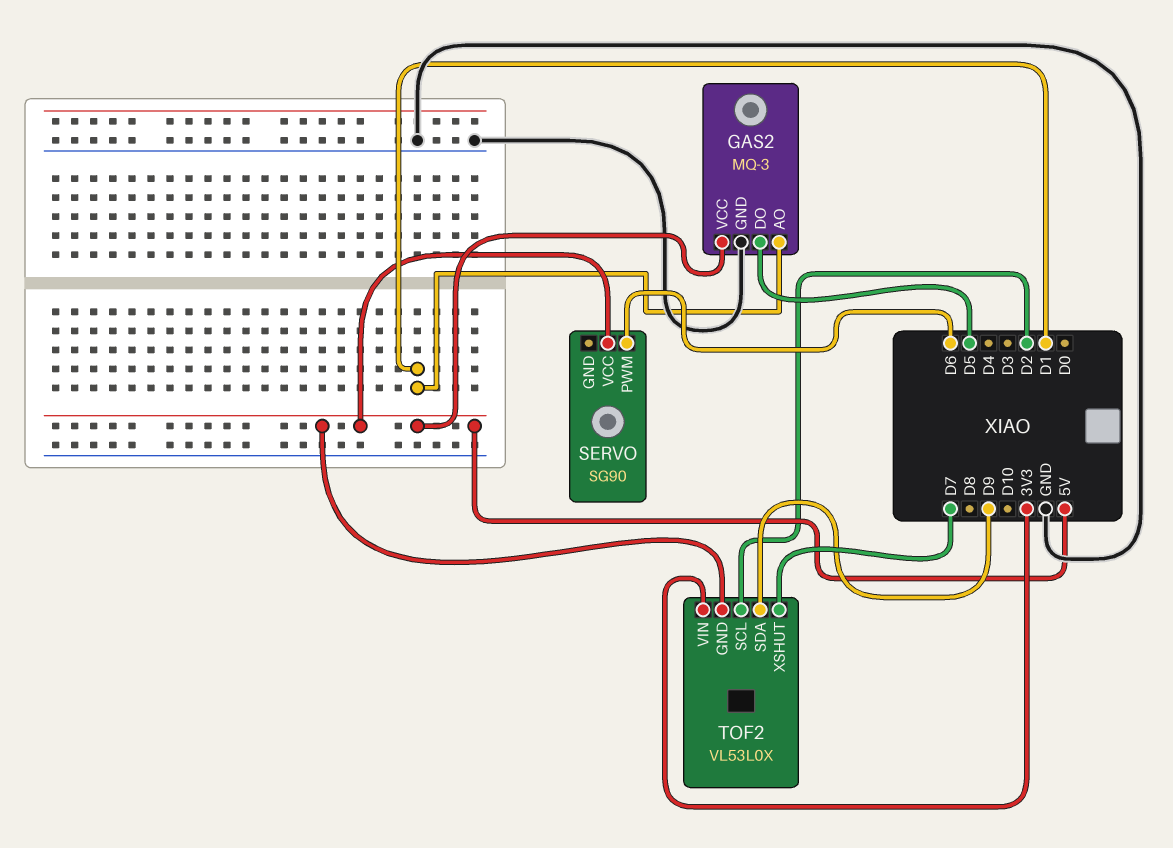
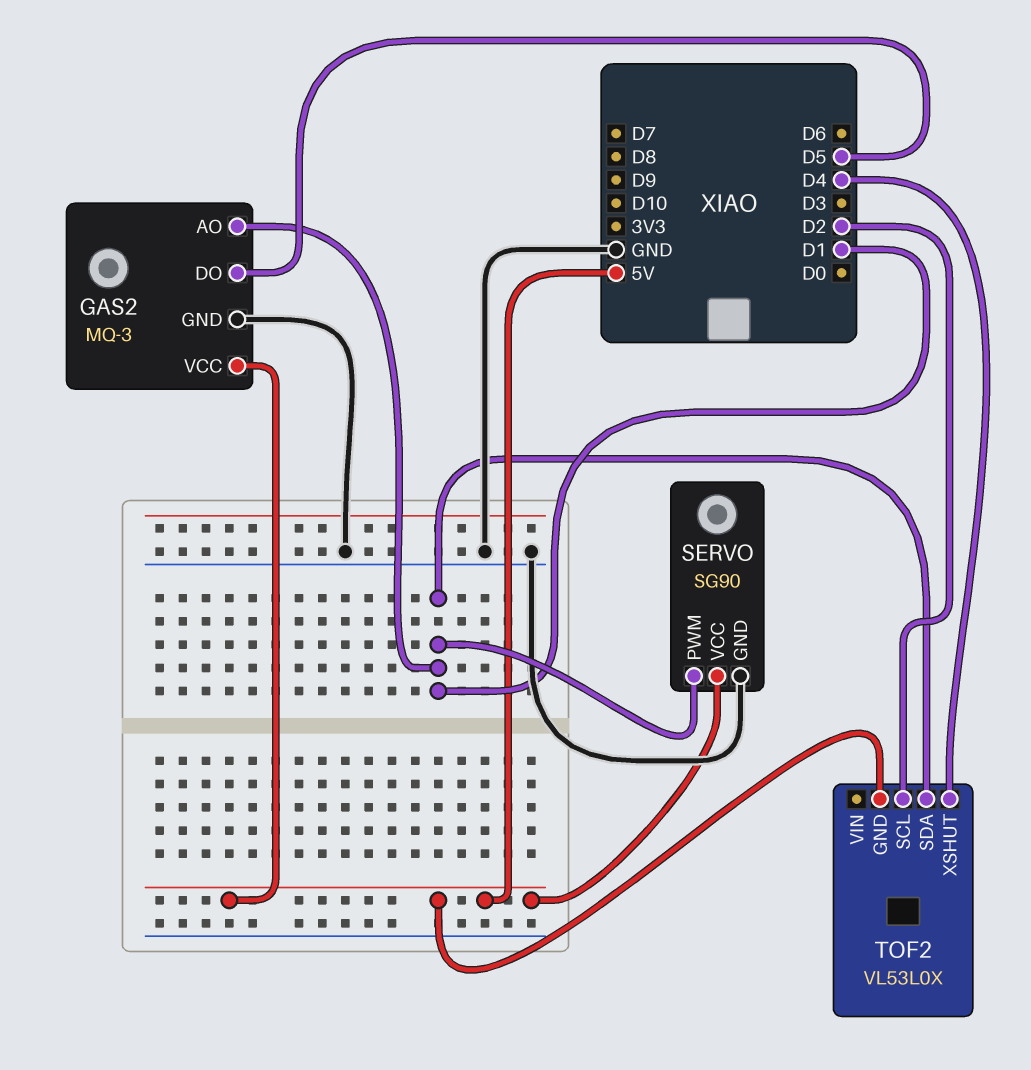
SERVO pin GND: none -> GND
SERVO pin PWM: D6 -> D1
TOF2 pin SDA: D9 -> D1
TOF2 pin VIN: 3V3 -> none
TOF2 pin XSHUT: D7 -> D4

